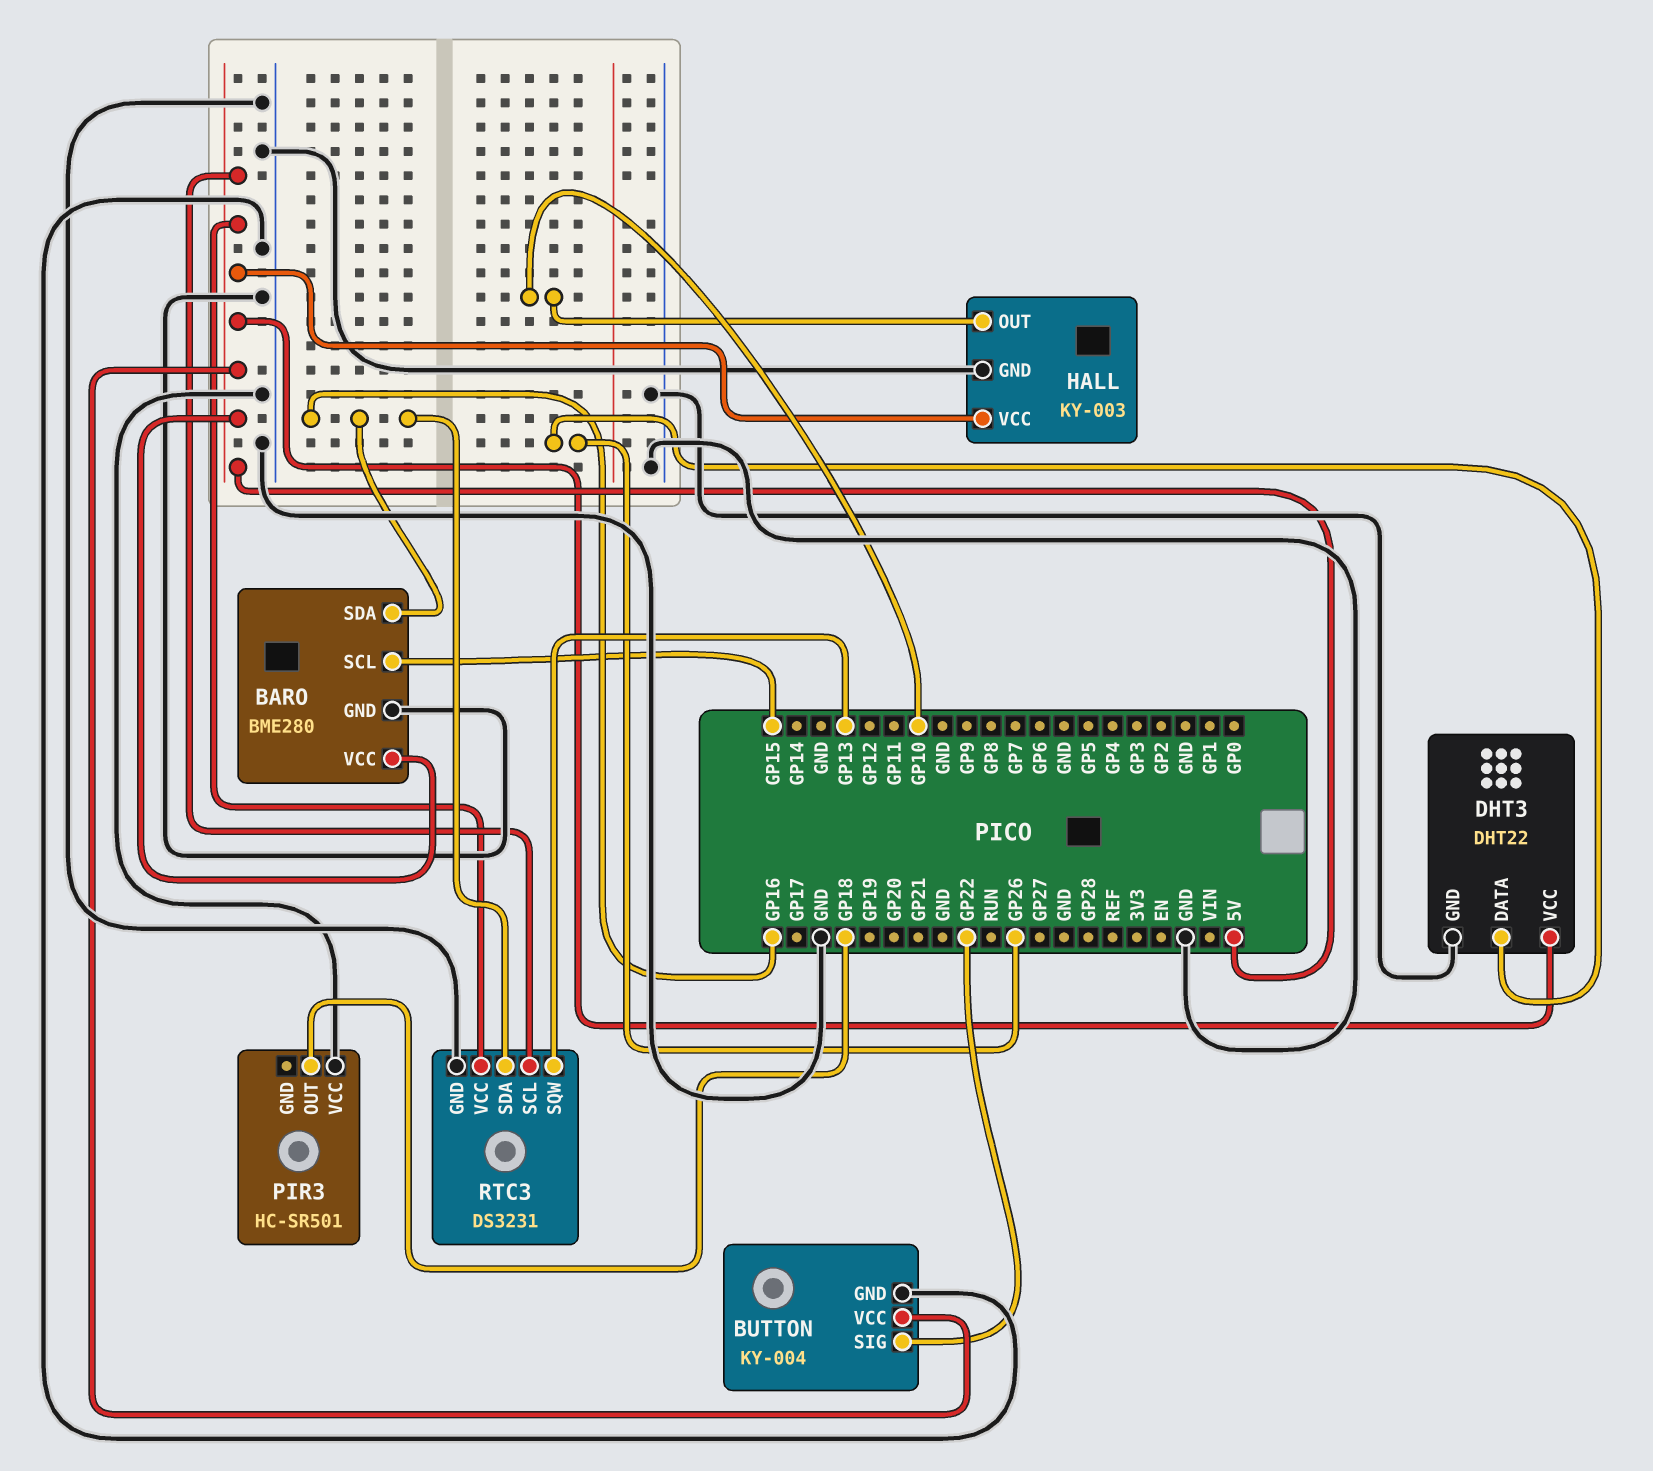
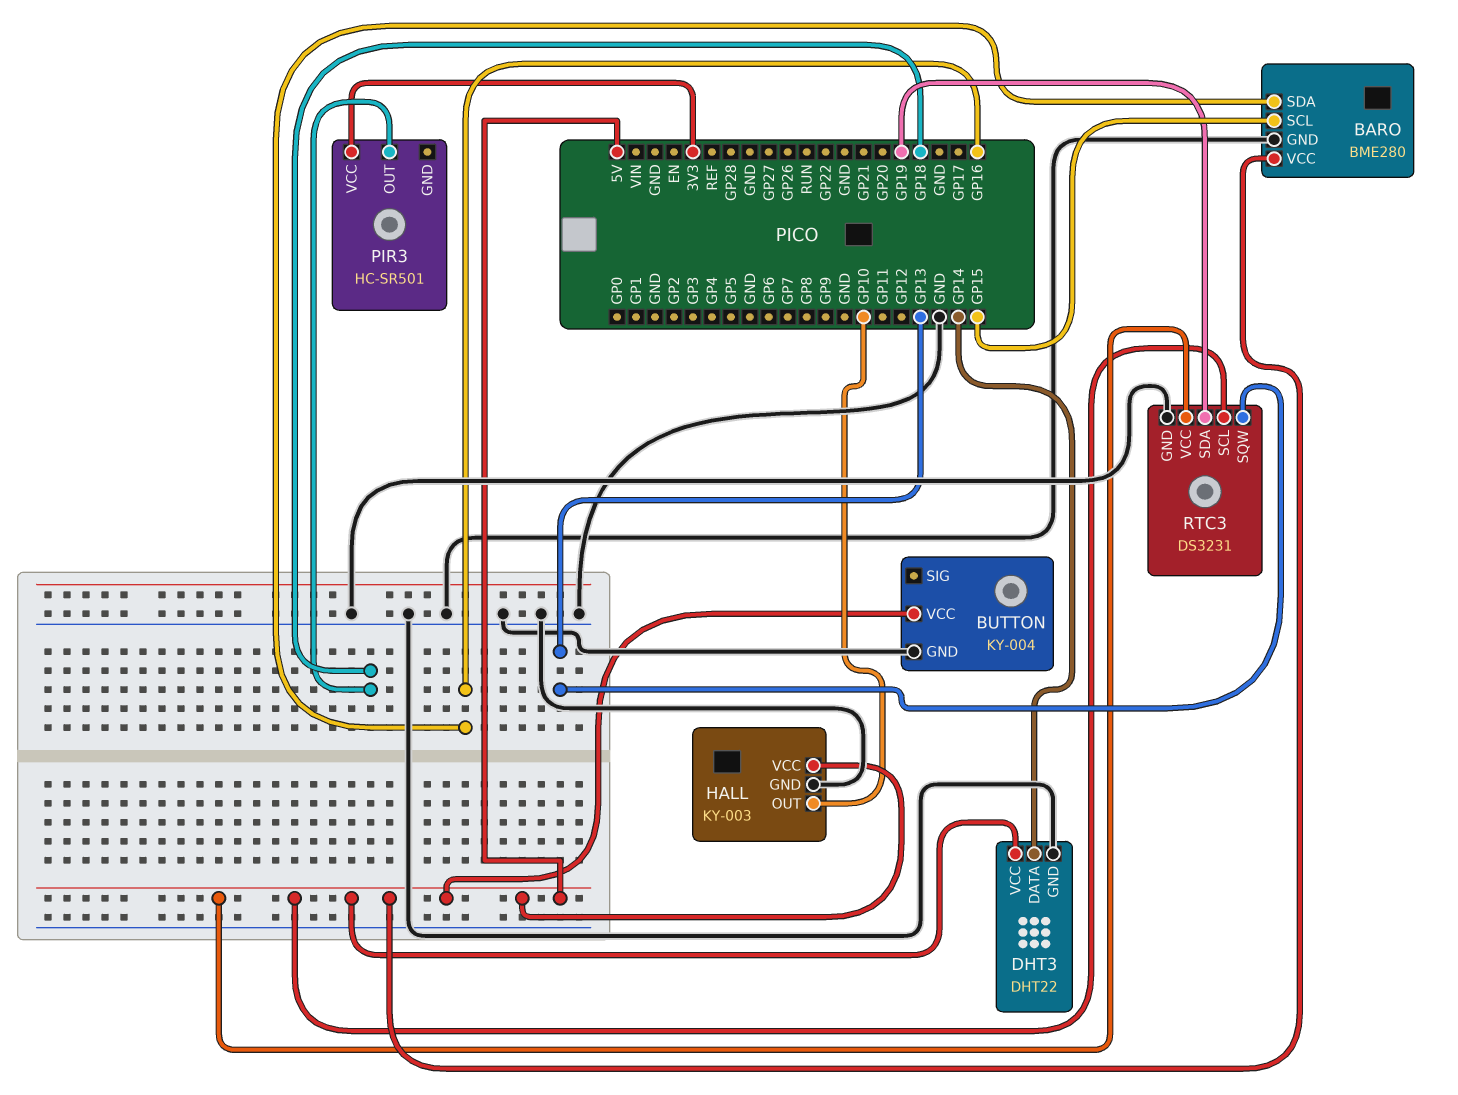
BUTTON pin SIG: GP22 -> none
DHT3 pin DATA: GP26 -> GP14
PIR3 pin VCC: GND -> 3V3
RTC3 pin SDA: GP16 -> GP19

